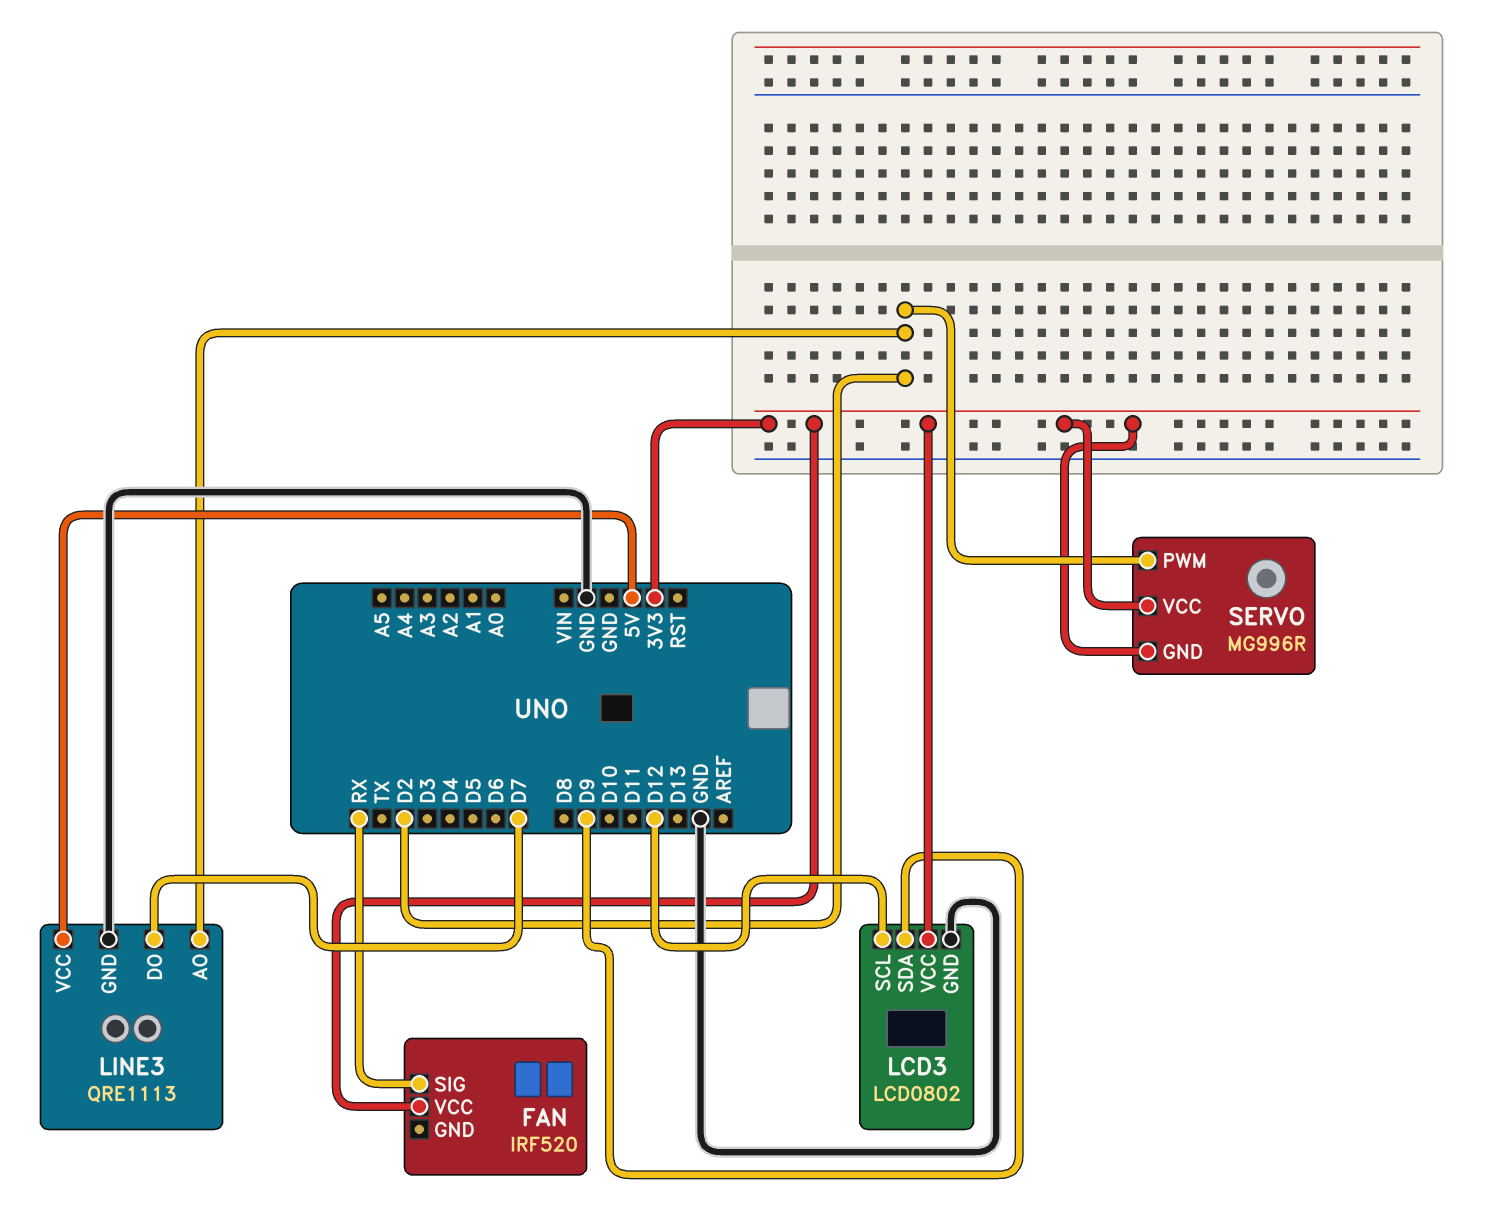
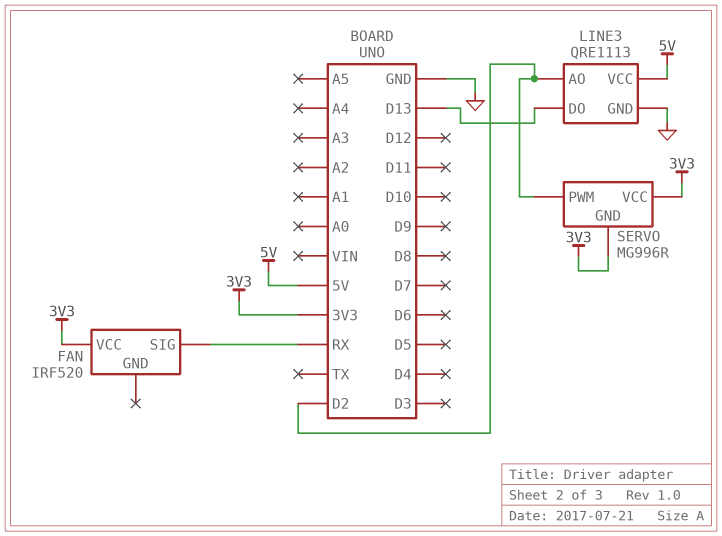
LCD3: LCD0802 -> none
LCD3 pin GND: GND -> none
LCD3 pin SCL: D12 -> none
LCD3 pin SDA: D9 -> none
LCD3 pin VCC: 3V3 -> none
LINE3 pin DO: D7 -> D13

